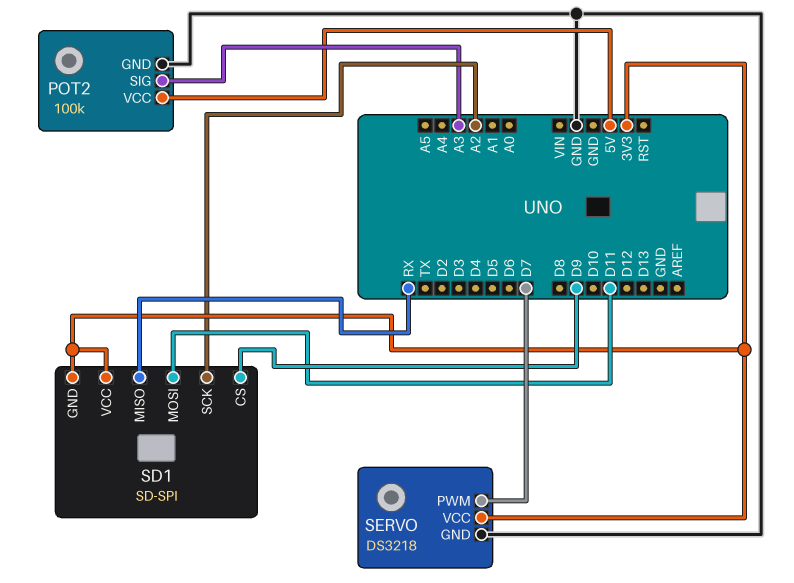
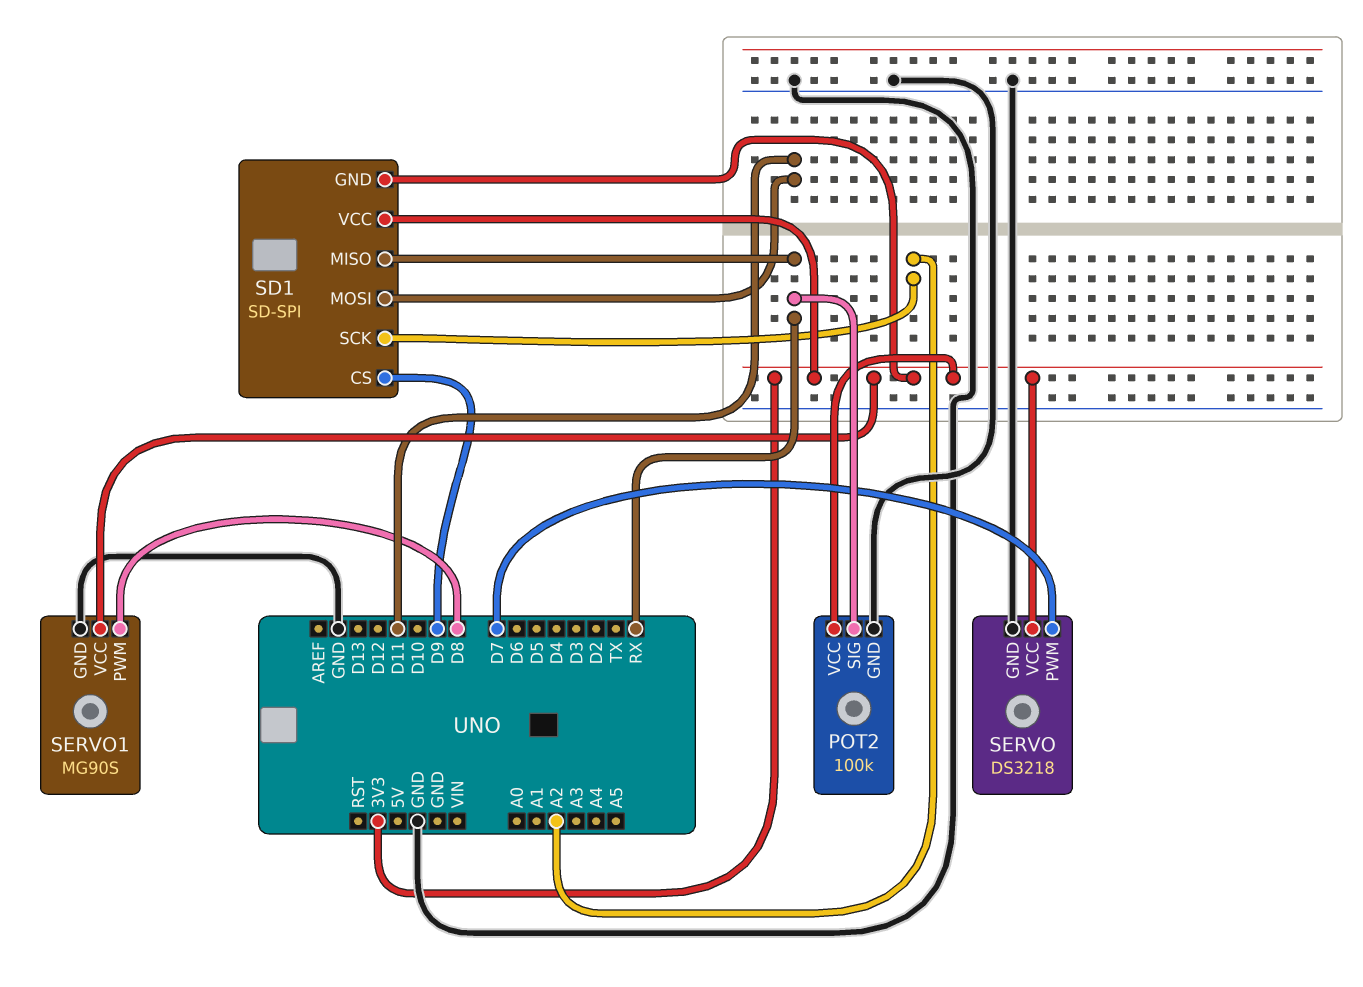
POT2 pin SIG: A3 -> RX
POT2 pin VCC: 5V -> 3V3
SERVO1: none -> MG90S
SERVO1 pin GND: none -> GND
SERVO1 pin PWM: none -> D8
SERVO1 pin VCC: none -> 3V3

